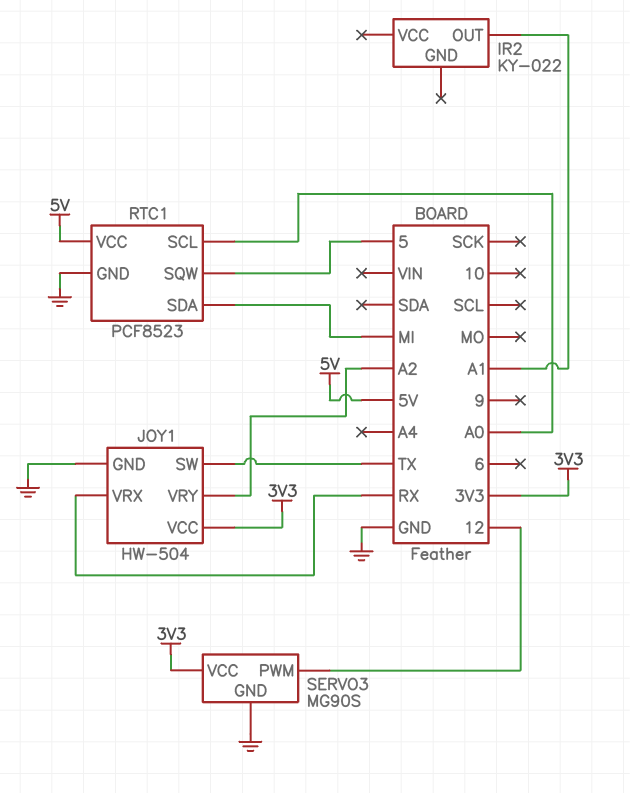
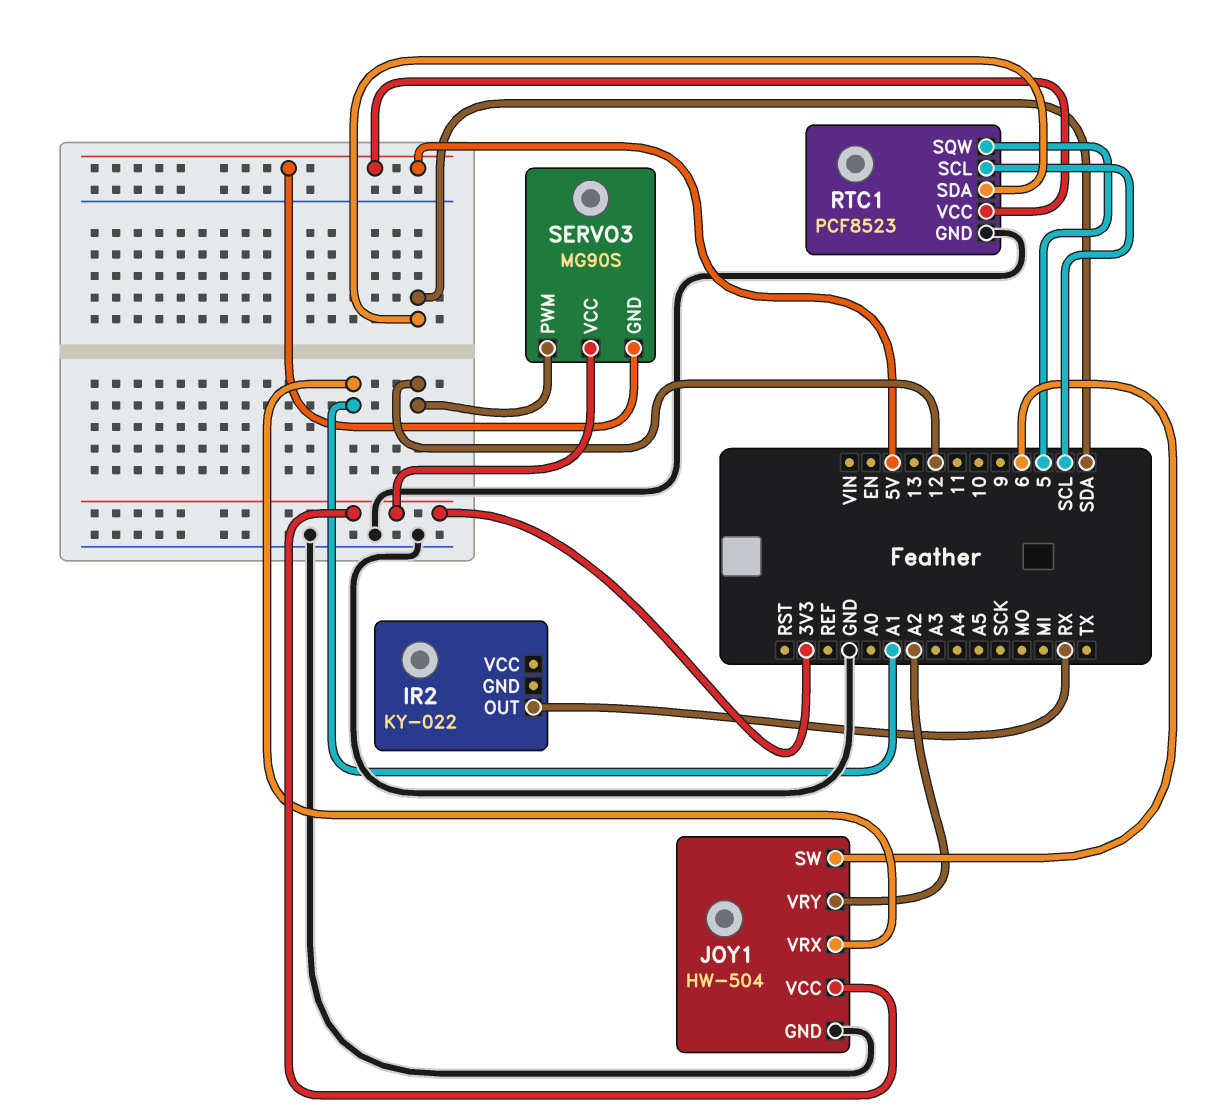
IR2 pin OUT: A1 -> RX
JOY1 pin SW: TX -> 6
JOY1 pin VRX: RX -> A1
RTC1 pin SCL: A0 -> SCL
RTC1 pin SDA: MI -> SDA
SERVO3 pin GND: GND -> 5V

